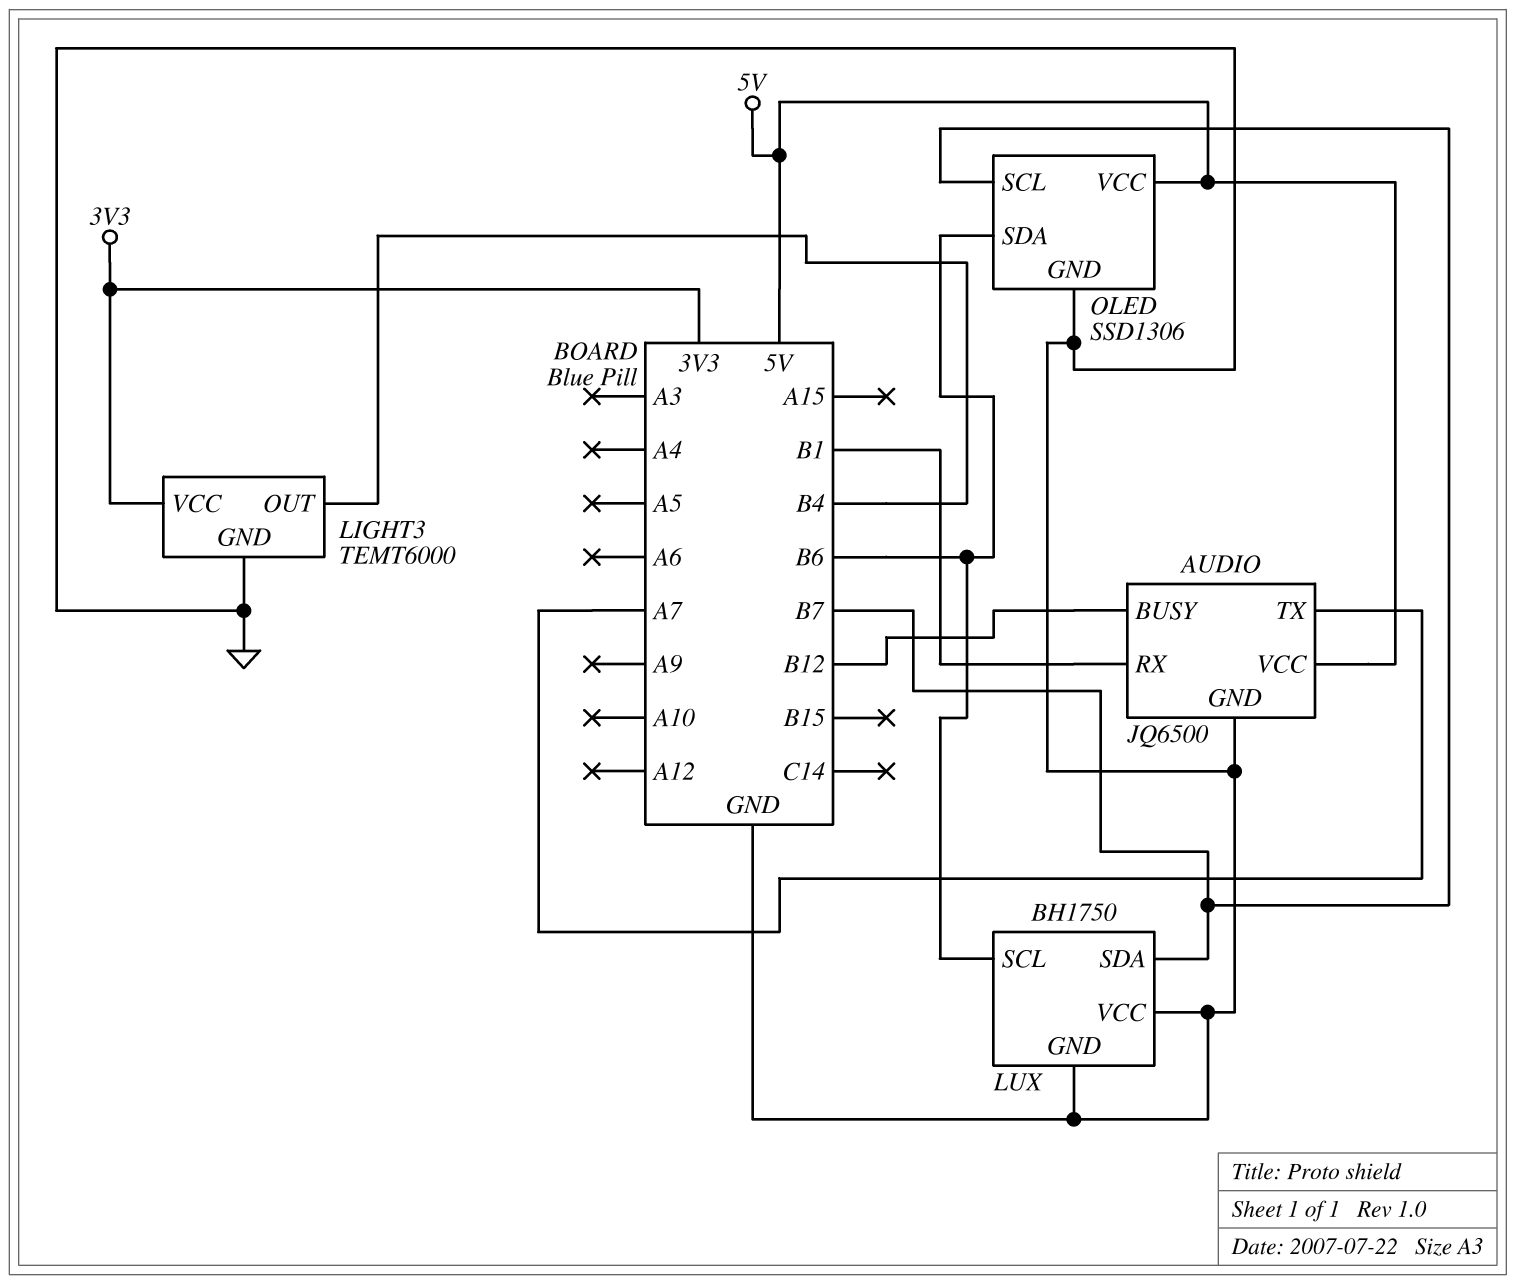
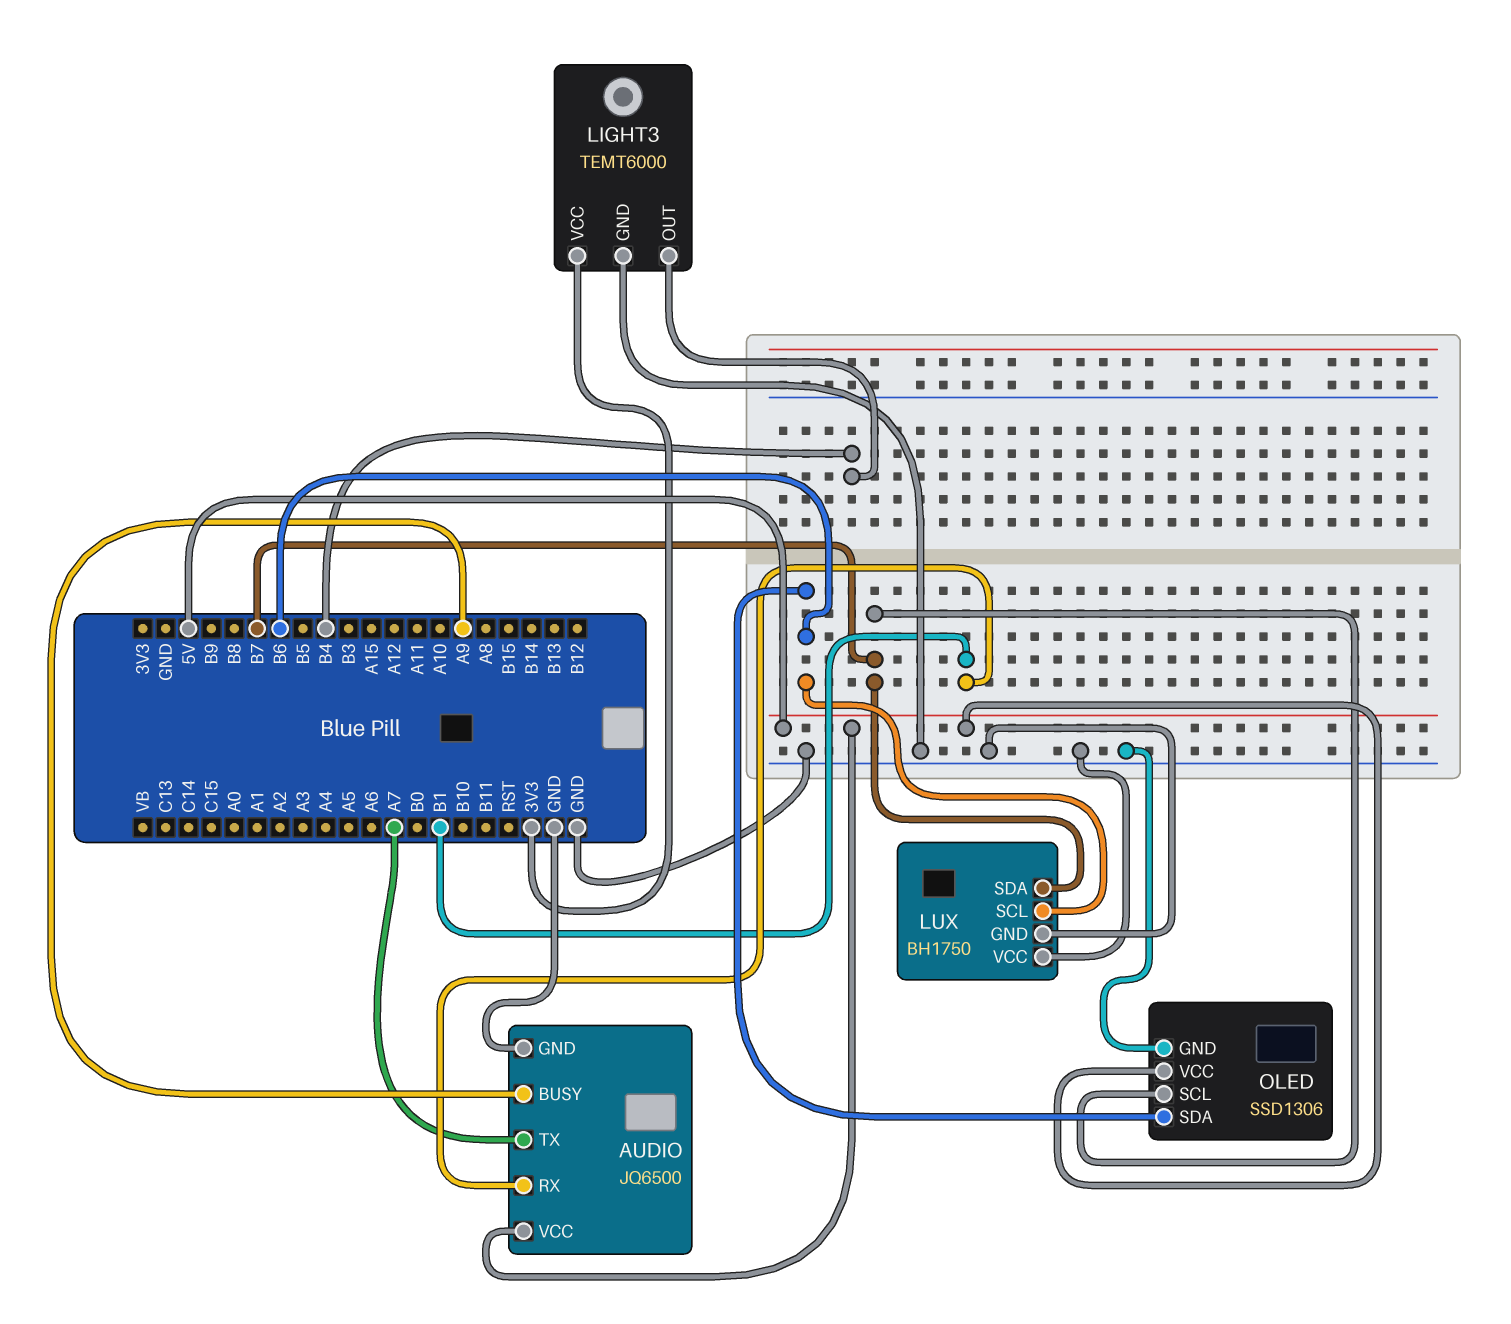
AUDIO pin BUSY: B12 -> A9

